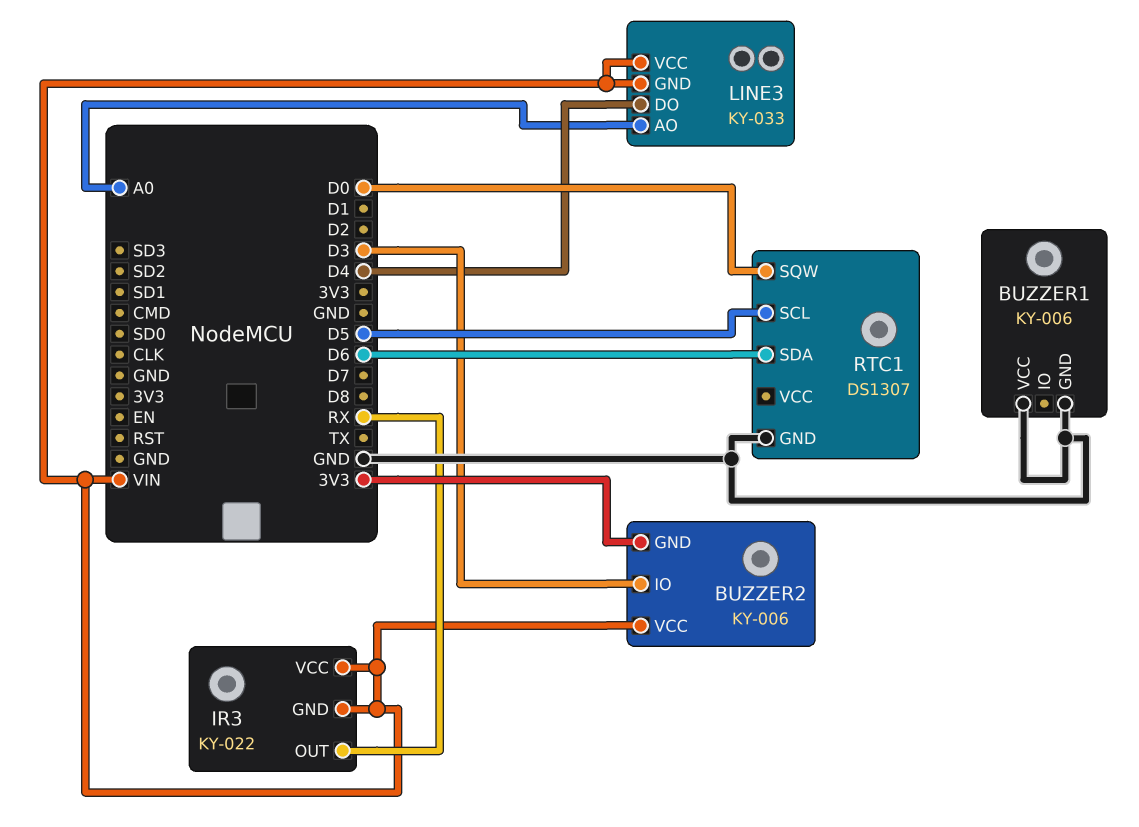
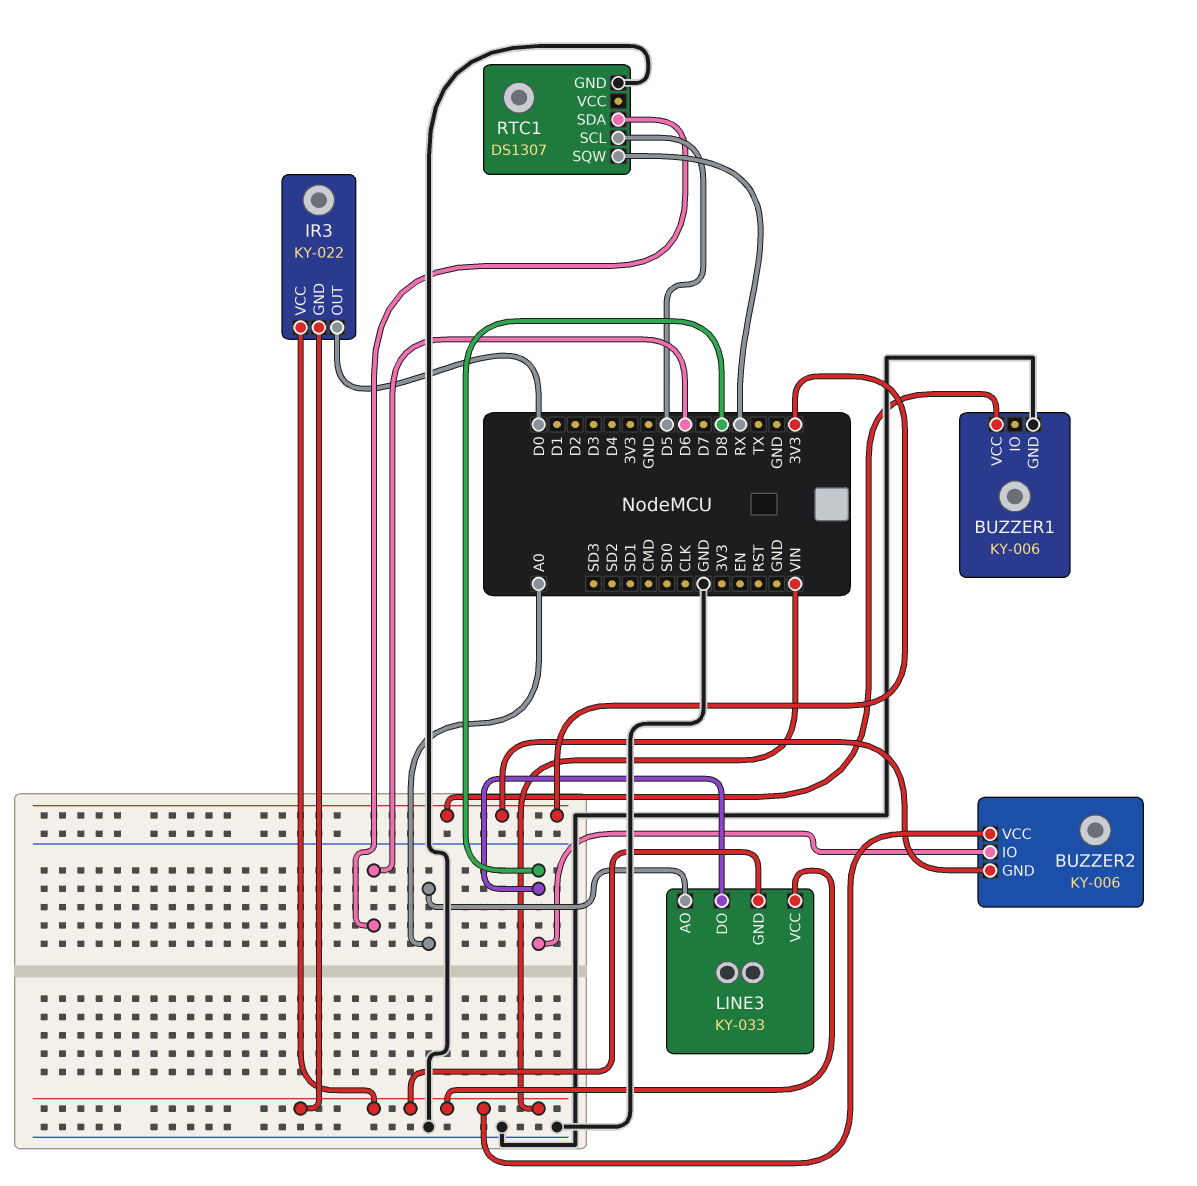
BUZZER1 pin VCC: GND -> 3V3
BUZZER2 pin IO: D3 -> D8
IR3 pin OUT: RX -> D0
LINE3 pin DO: D4 -> D8
RTC1 pin SQW: D0 -> RX

